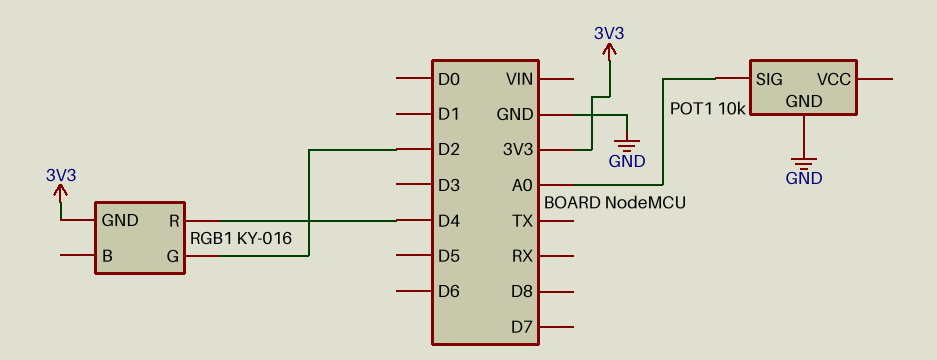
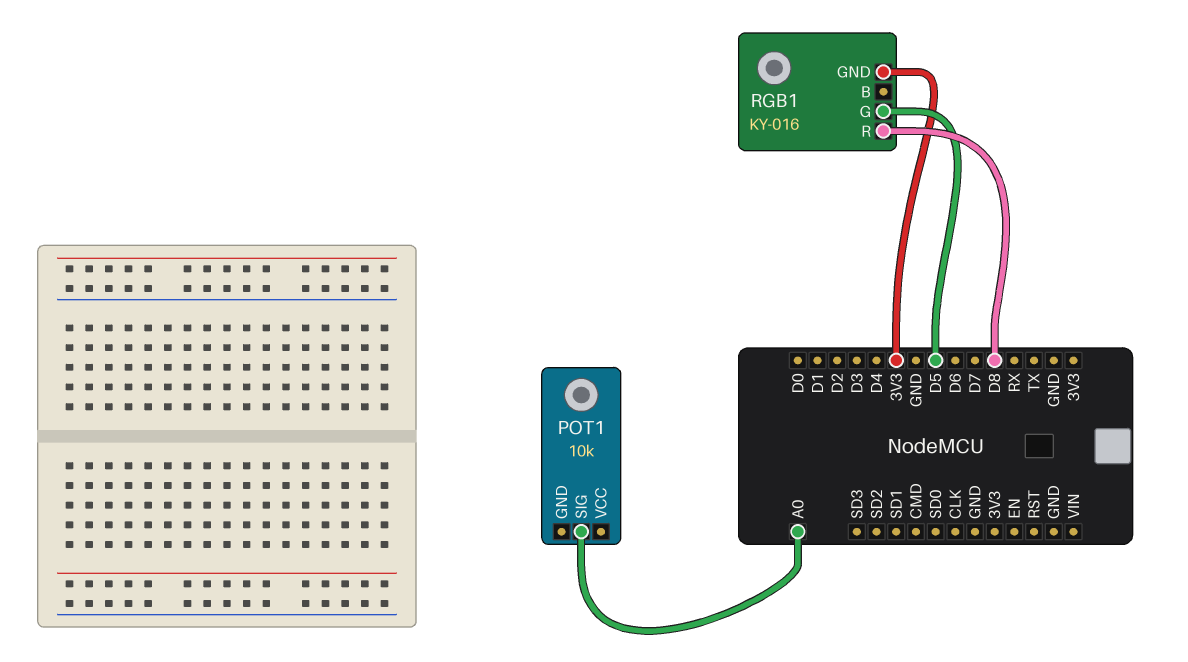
POT1 pin GND: GND -> none
RGB1 pin G: D2 -> D5
RGB1 pin R: D4 -> D8

